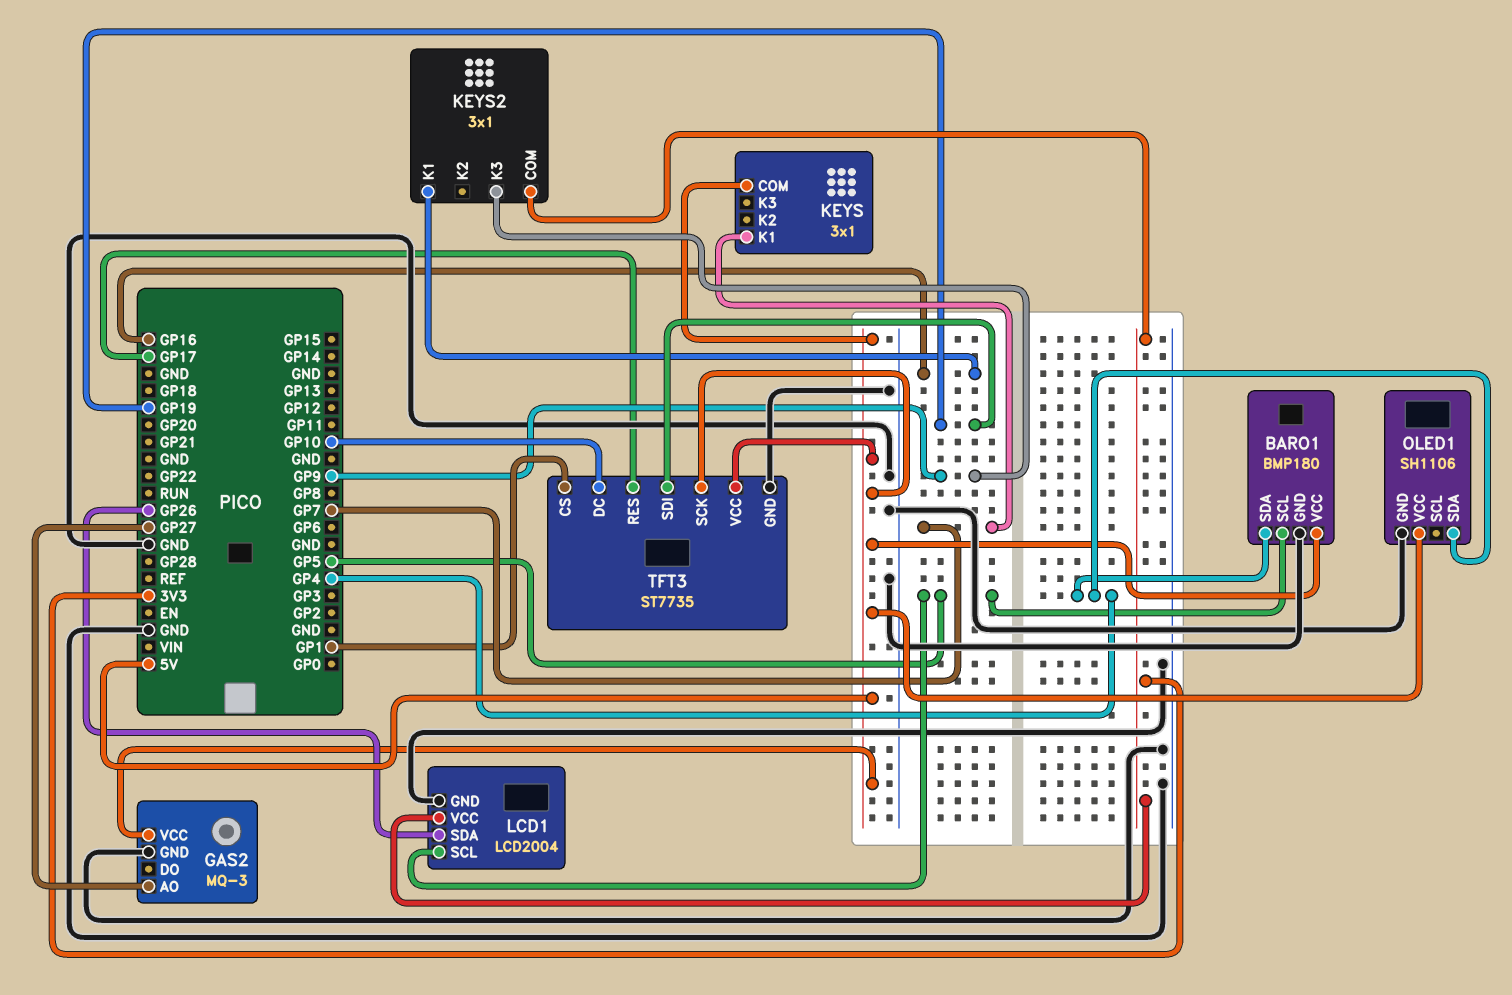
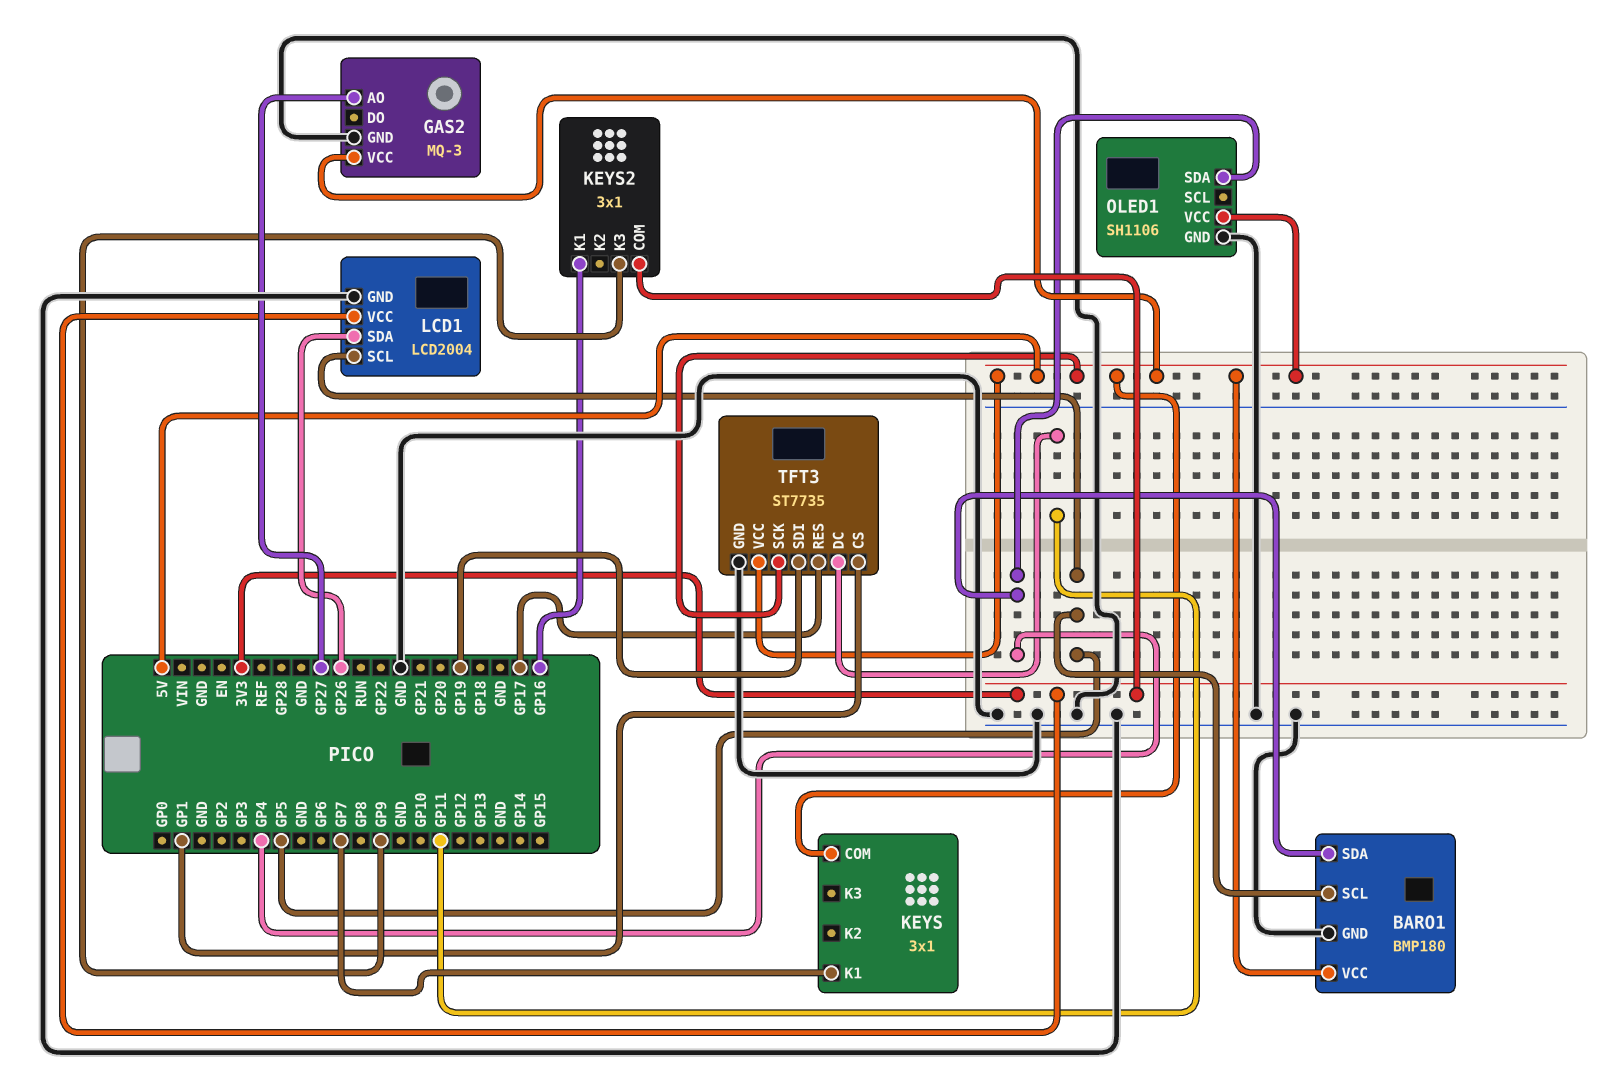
TFT3 pin DC: GP10 -> GP11

